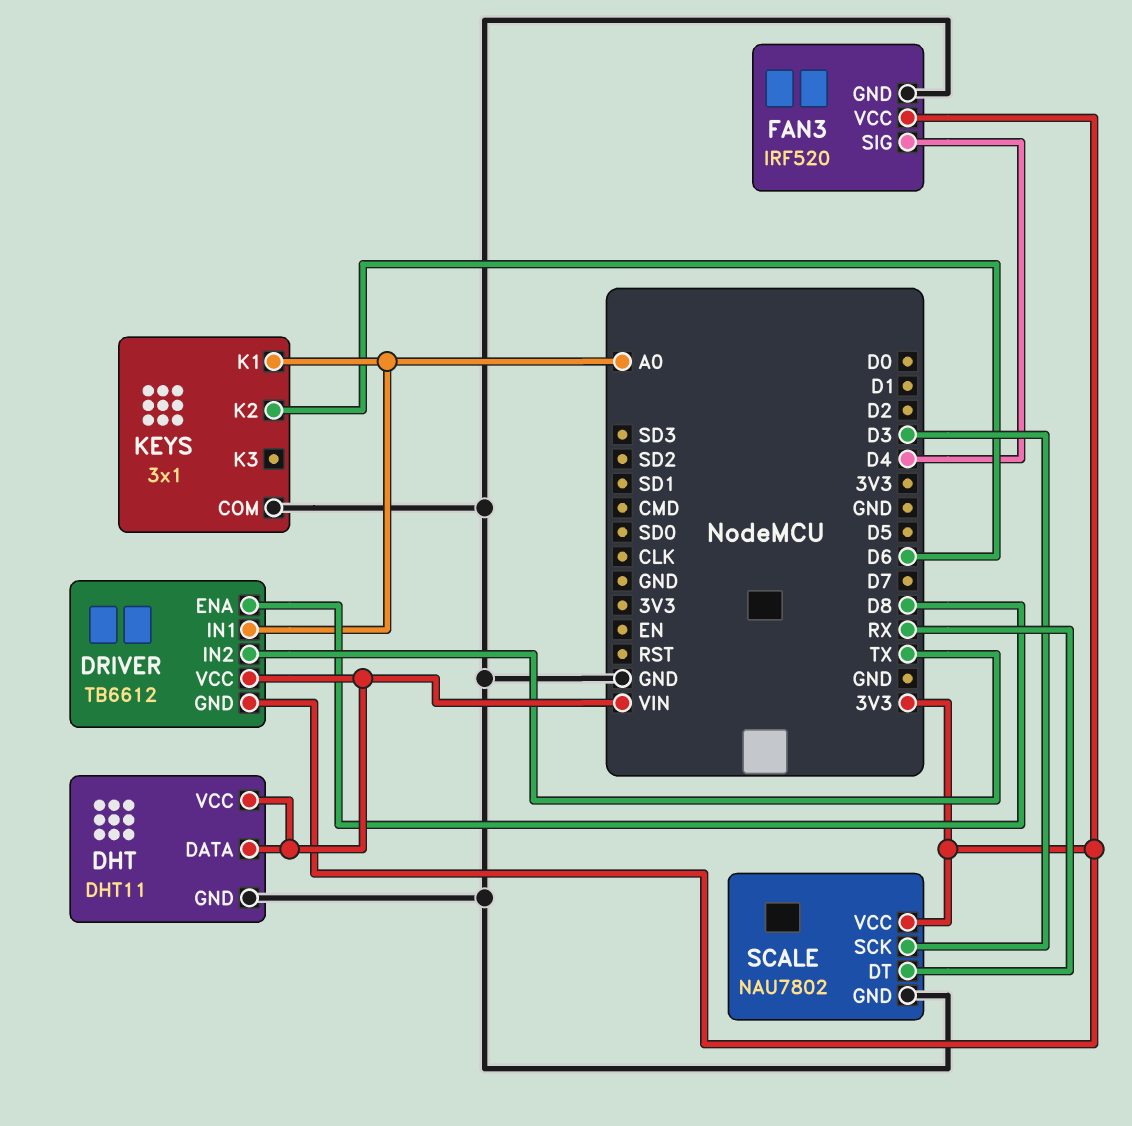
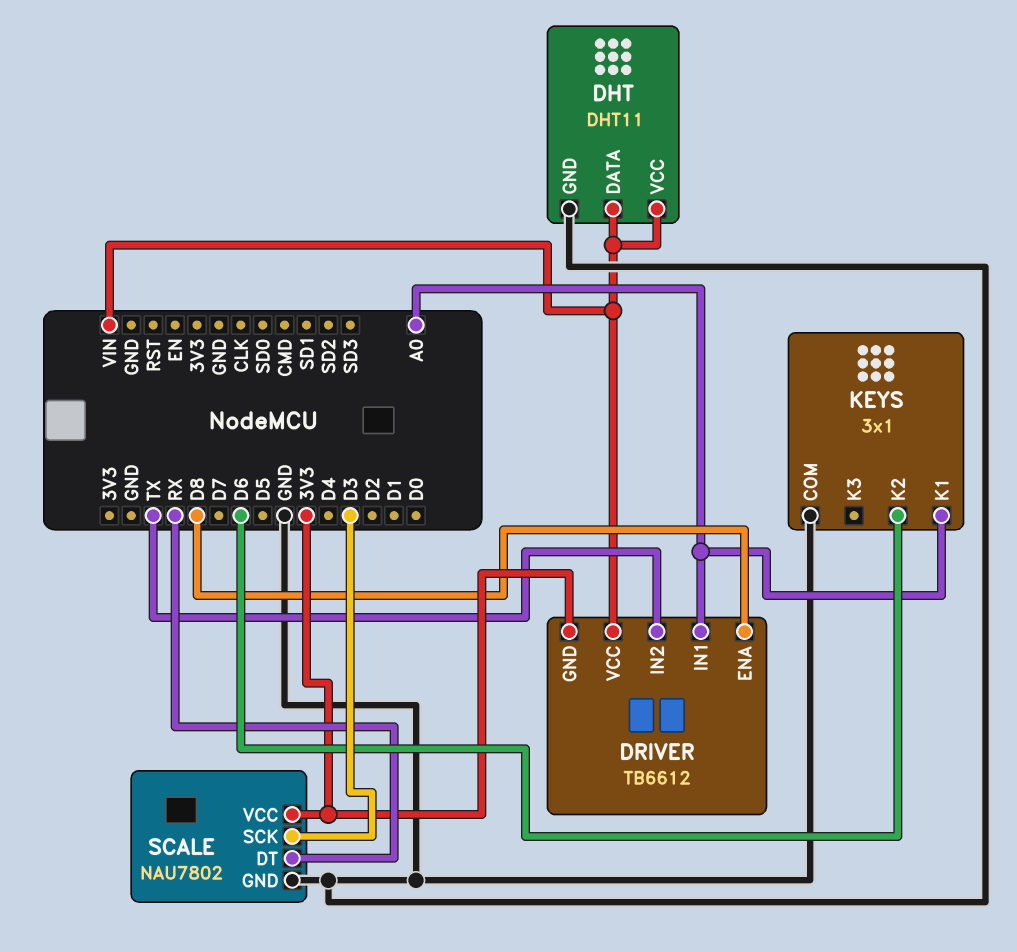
FAN3: IRF520 -> none
FAN3 pin GND: GND -> none
FAN3 pin SIG: D4 -> none
FAN3 pin VCC: 3V3 -> none

